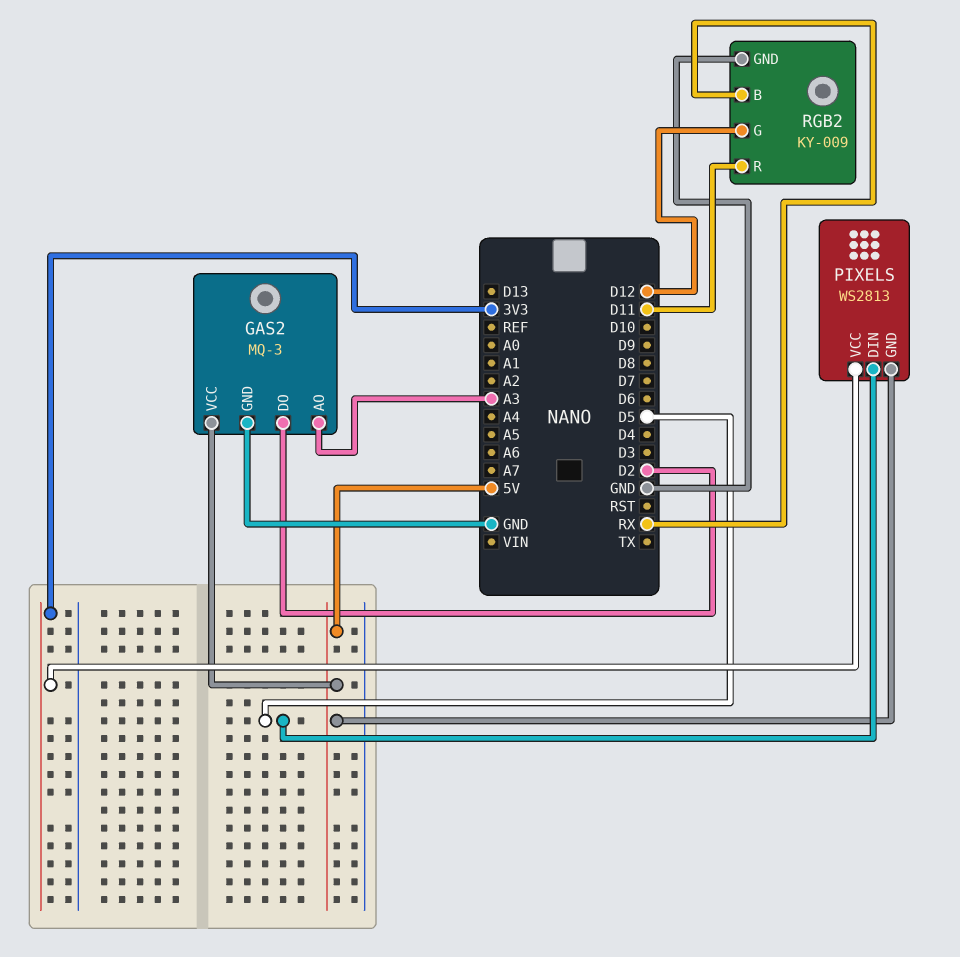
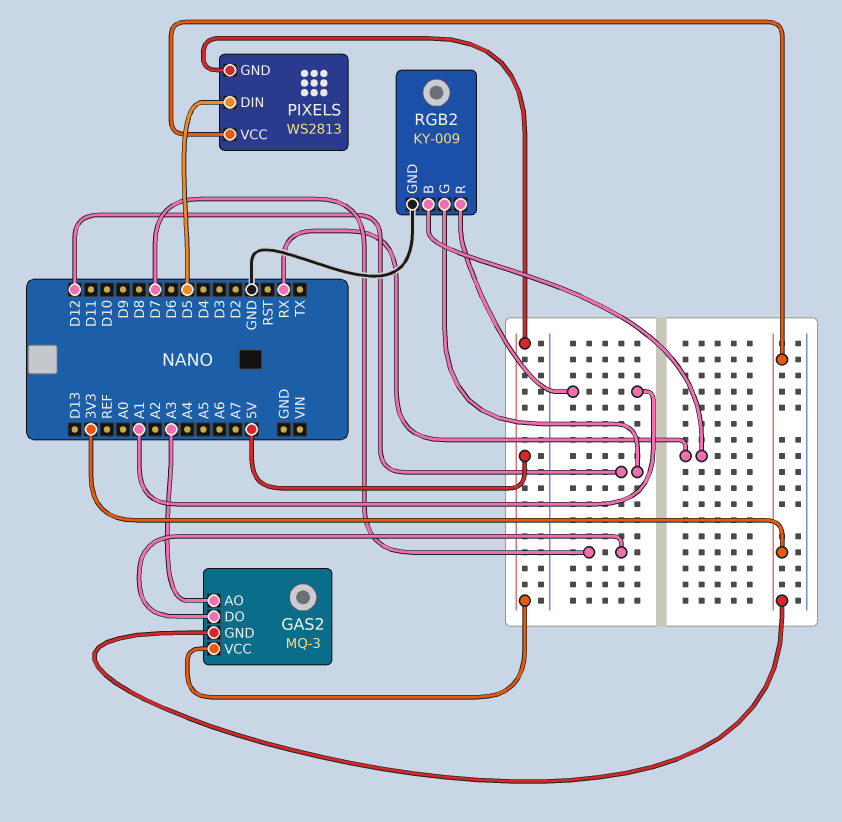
GAS2 pin DO: D2 -> D7
GAS2 pin GND: GND -> 3V3
RGB2 pin R: D11 -> A1

